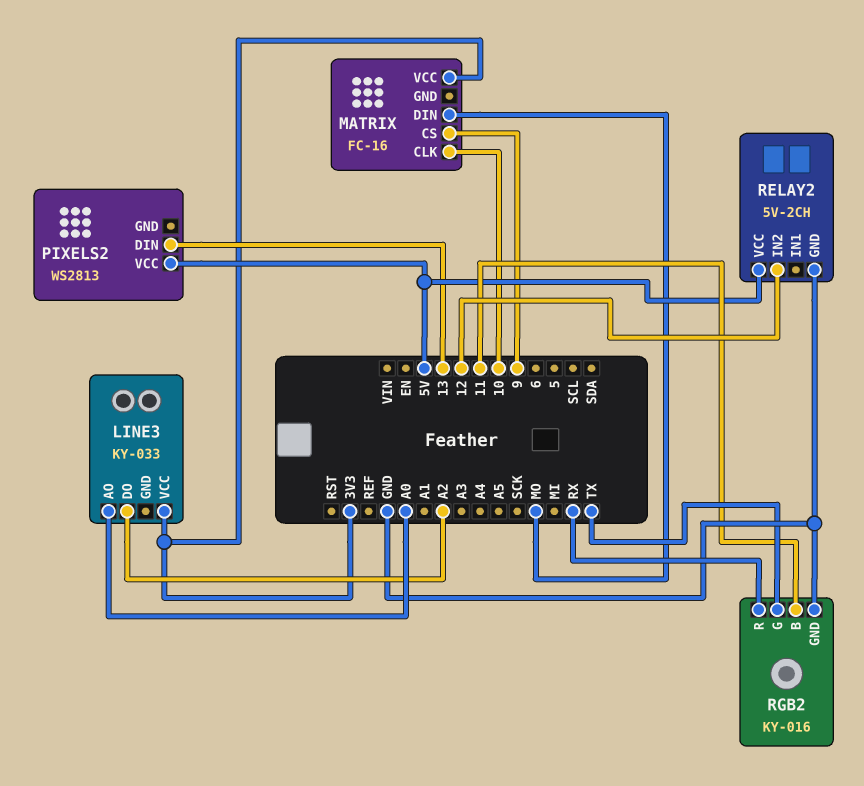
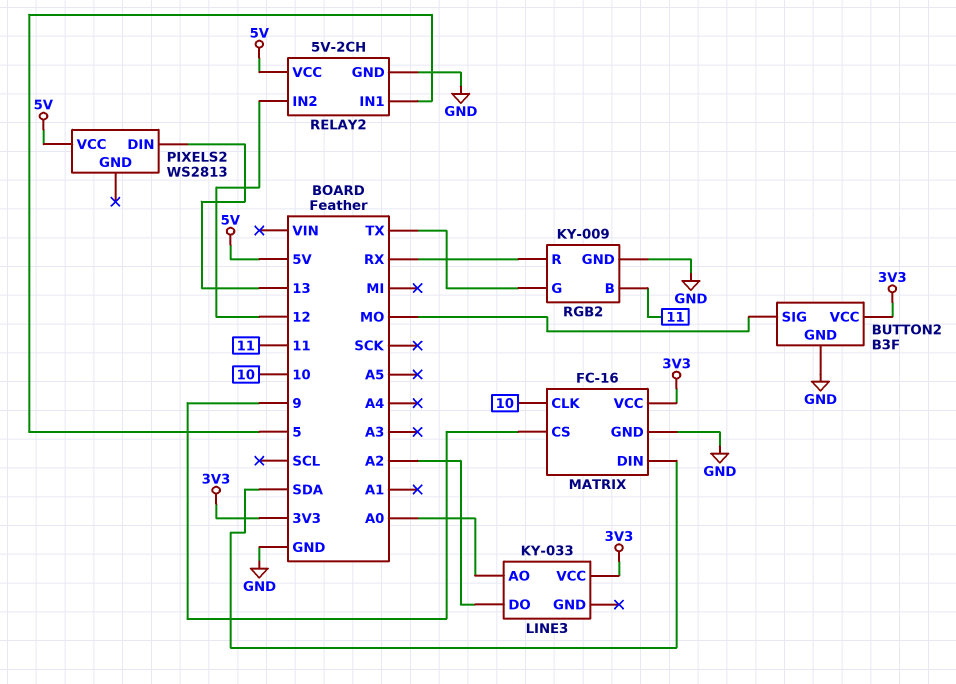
BUTTON2: none -> B3F
BUTTON2 pin GND: none -> GND
BUTTON2 pin SIG: none -> MO
BUTTON2 pin VCC: none -> 3V3
MATRIX pin DIN: MO -> SDA
MATRIX pin GND: none -> GND
RELAY2 pin IN1: none -> 5
RGB2: KY-016 -> KY-009

